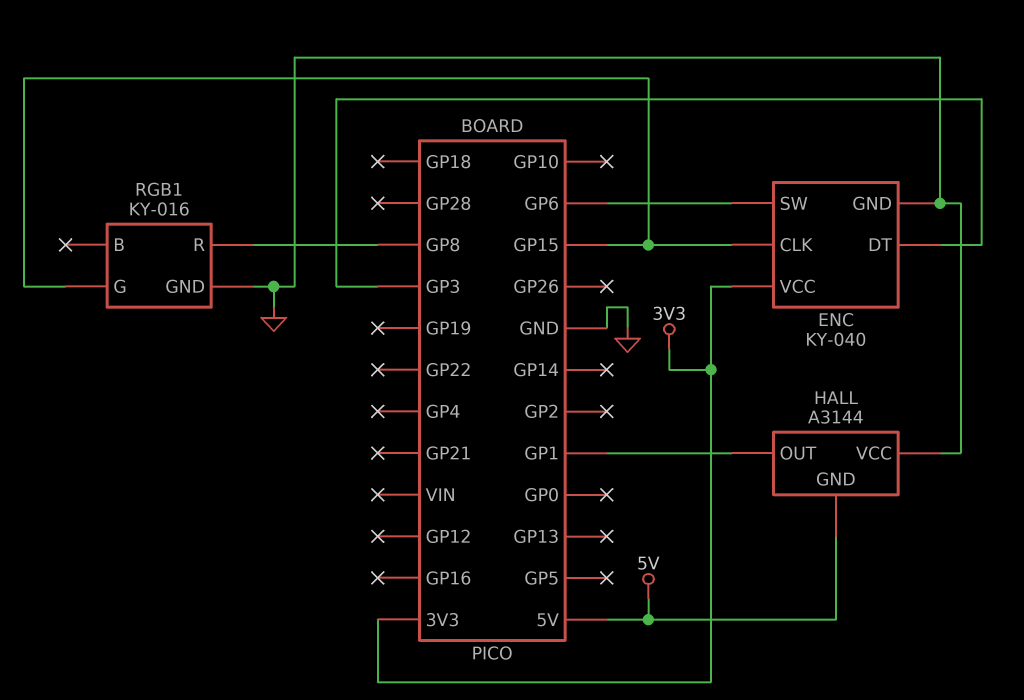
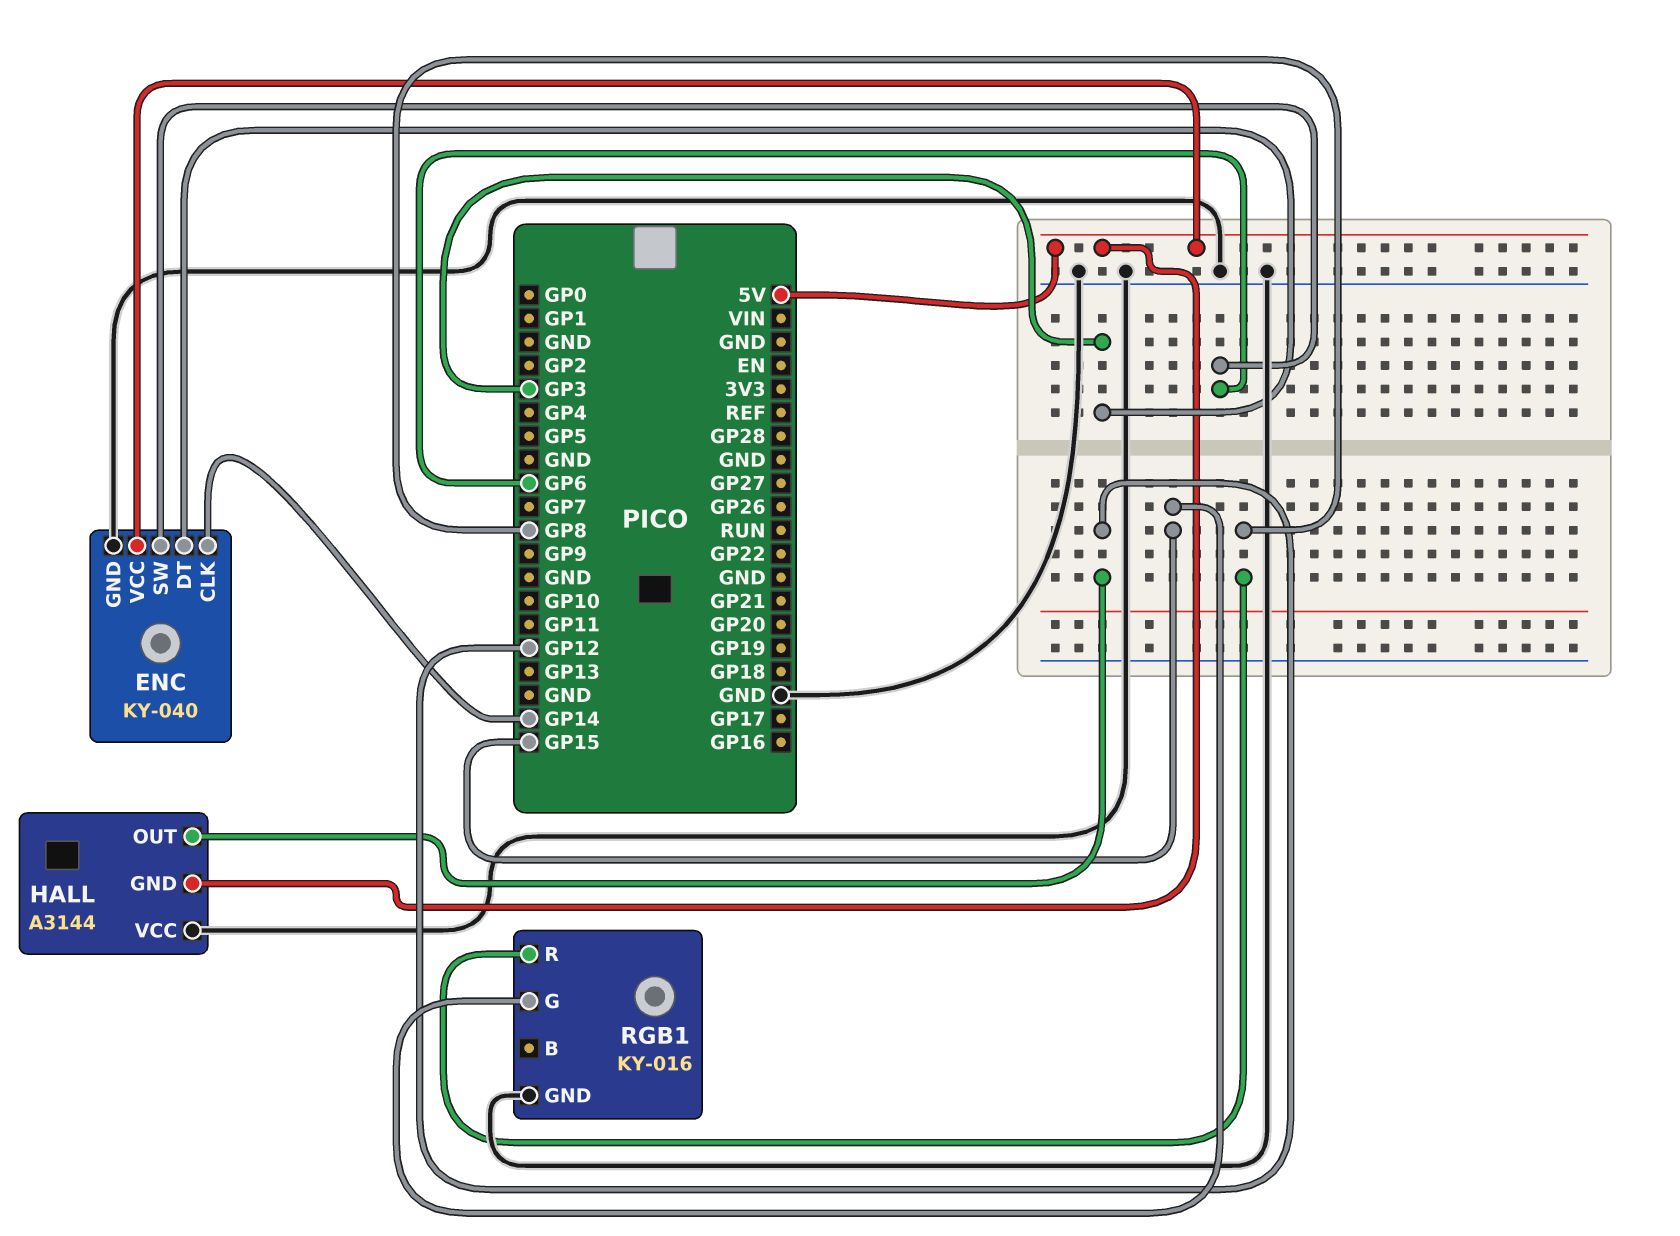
ENC pin CLK: GP15 -> GP14
ENC pin VCC: 3V3 -> 5V
HALL pin OUT: GP1 -> GP12

